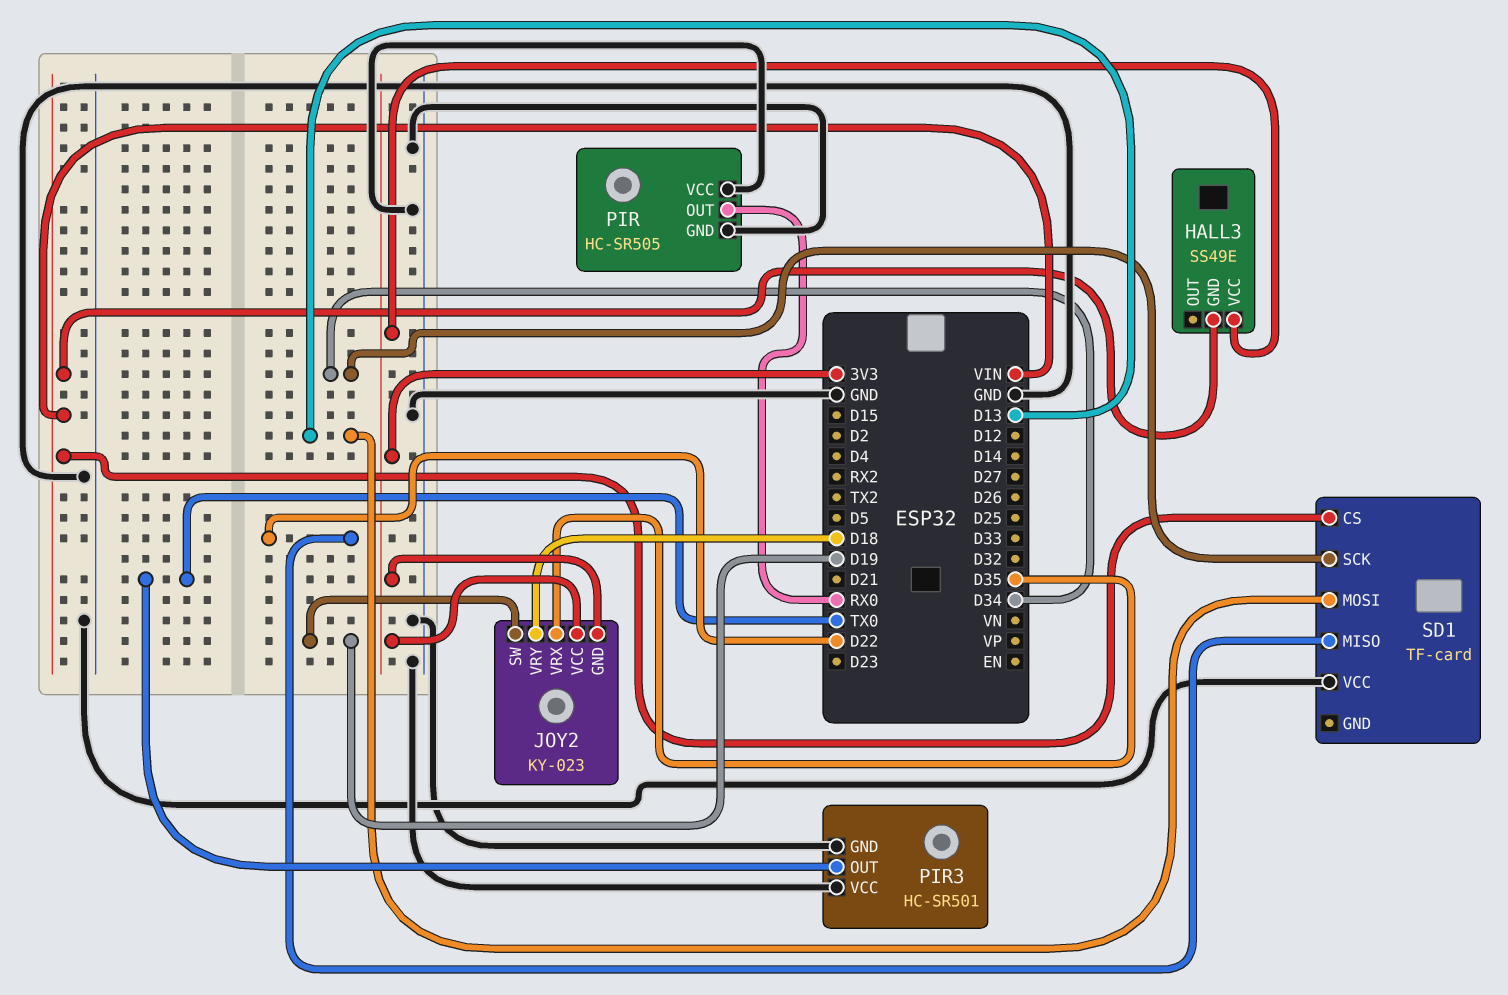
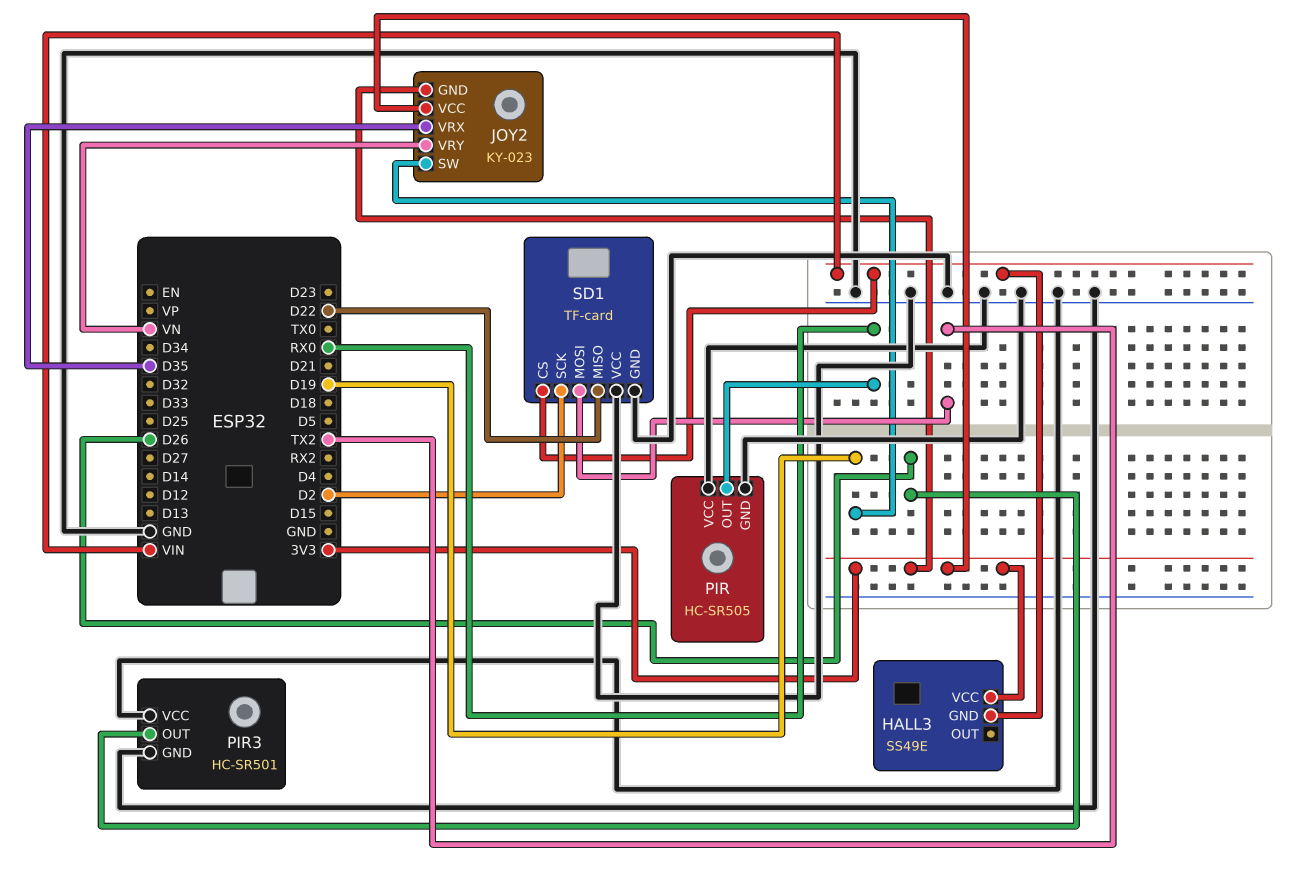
JOY2 pin VRY: D18 -> VN
PIR3 pin OUT: TX0 -> D26
SD1 pin GND: none -> GND
SD1 pin MOSI: D13 -> TX2
SD1 pin SCK: D34 -> D2

